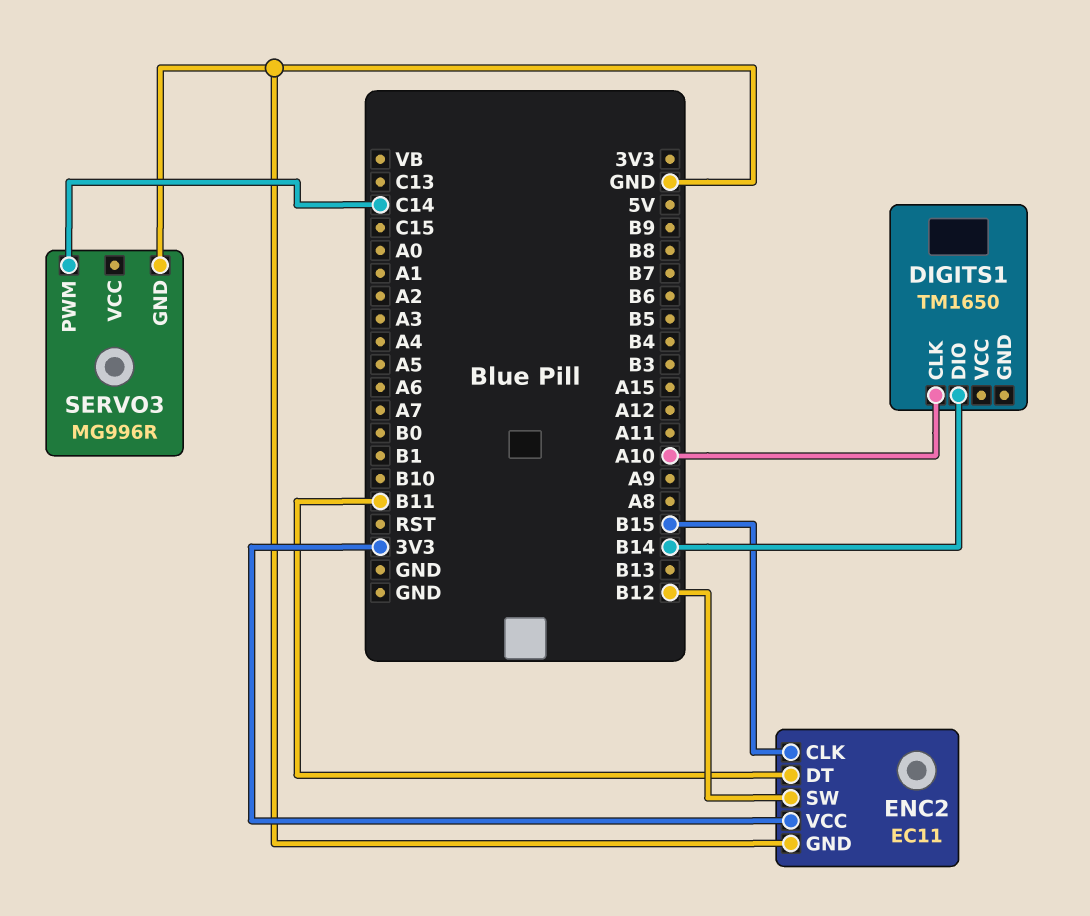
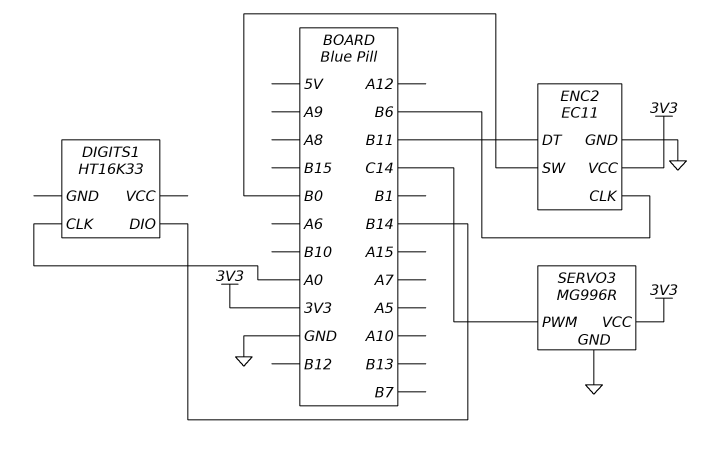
DIGITS1: TM1650 -> HT16K33
DIGITS1 pin CLK: A10 -> A0
ENC2 pin CLK: B15 -> B6
ENC2 pin SW: B12 -> B0
SERVO3 pin VCC: none -> 3V3

